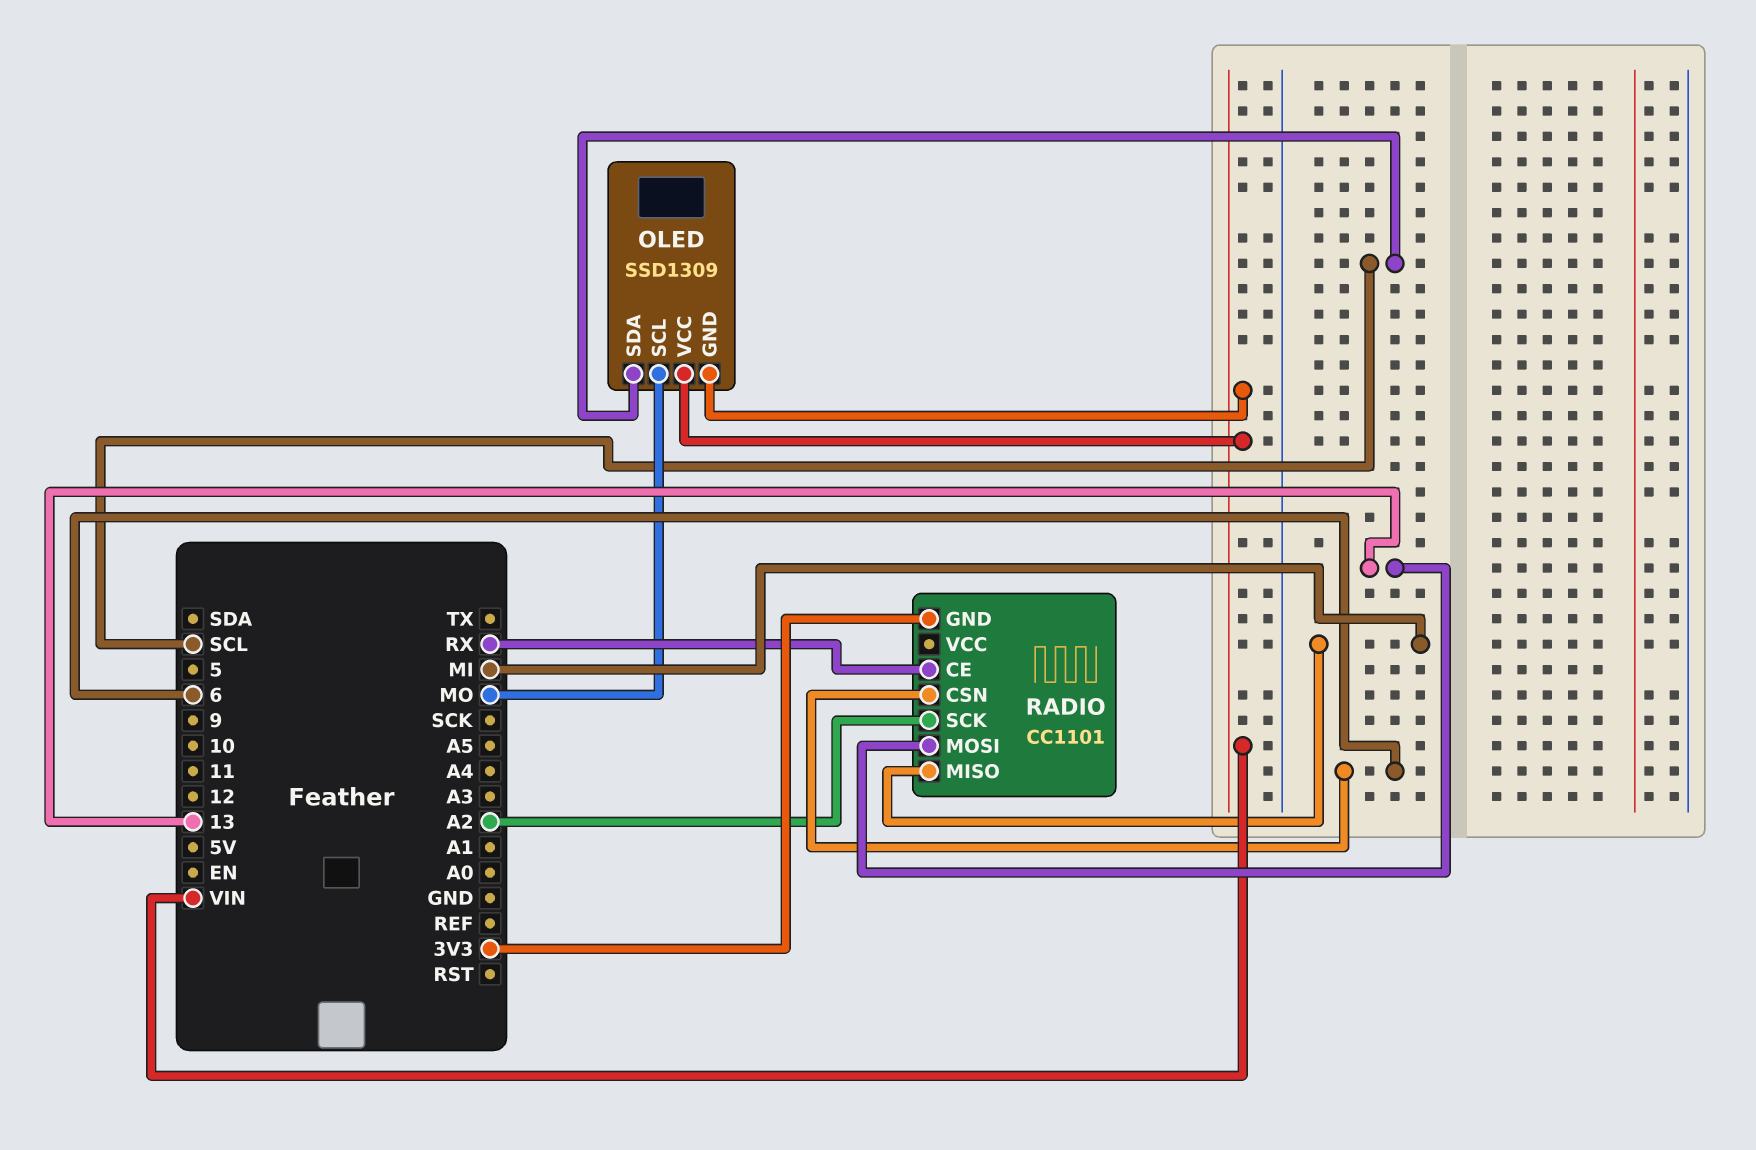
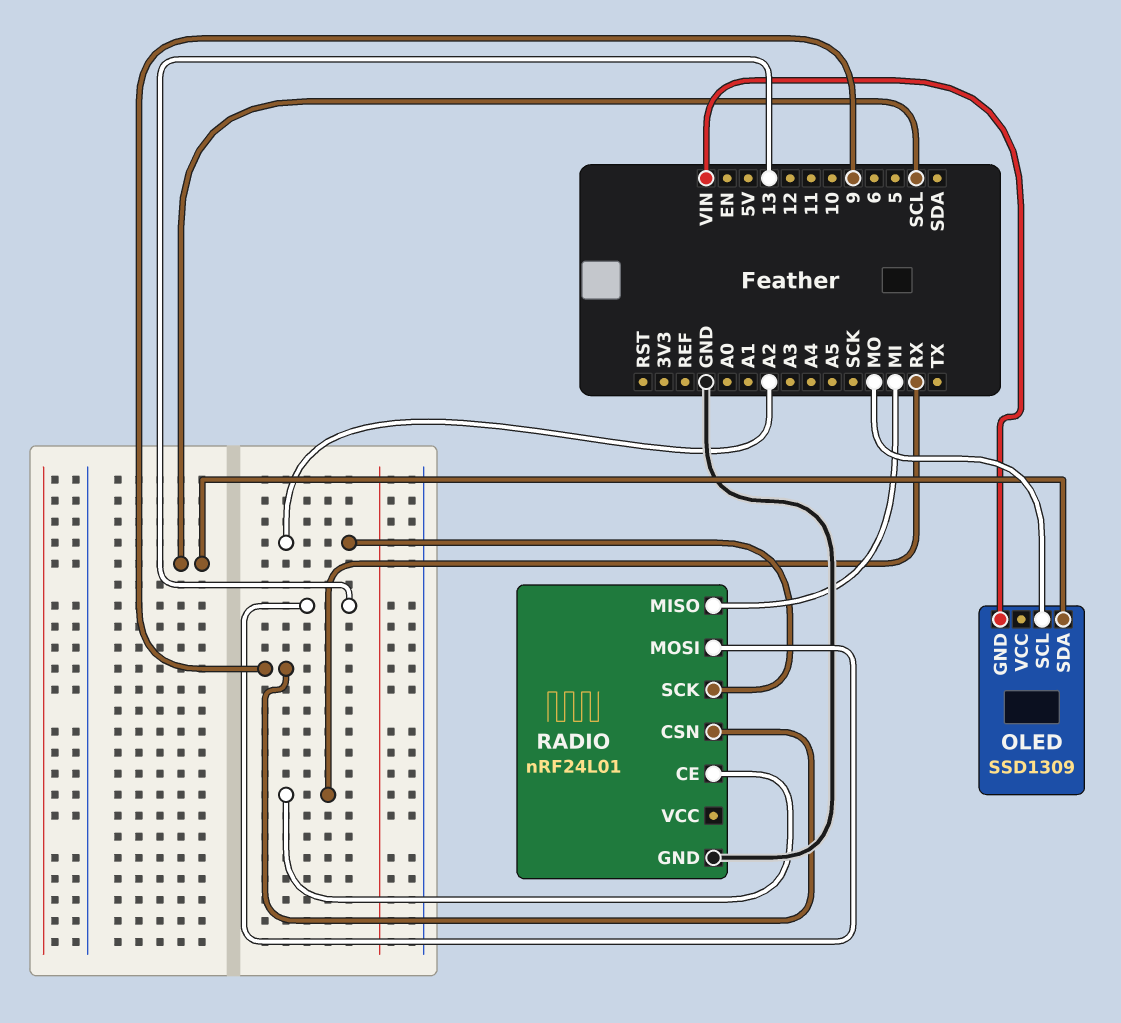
OLED pin VCC: VIN -> none
RADIO: CC1101 -> nRF24L01
RADIO pin CSN: 6 -> 9
RADIO pin GND: 3V3 -> GND

